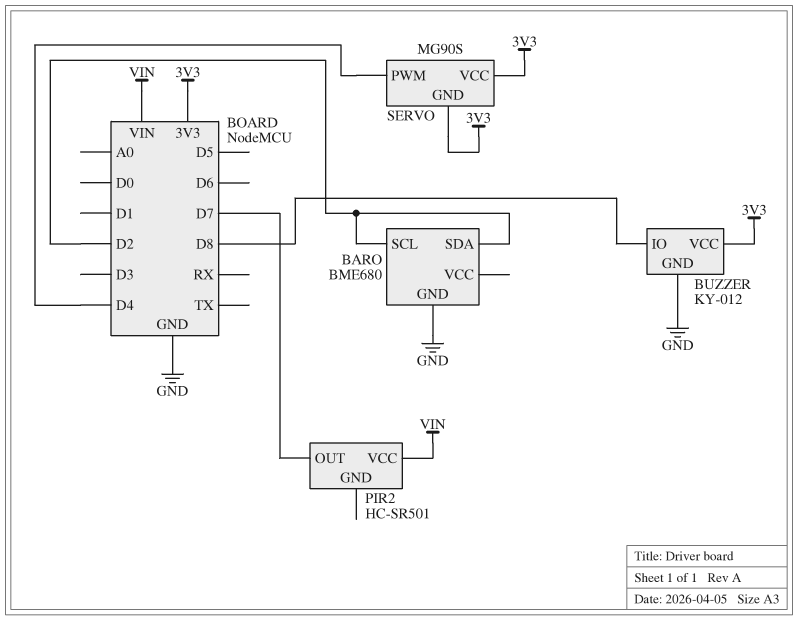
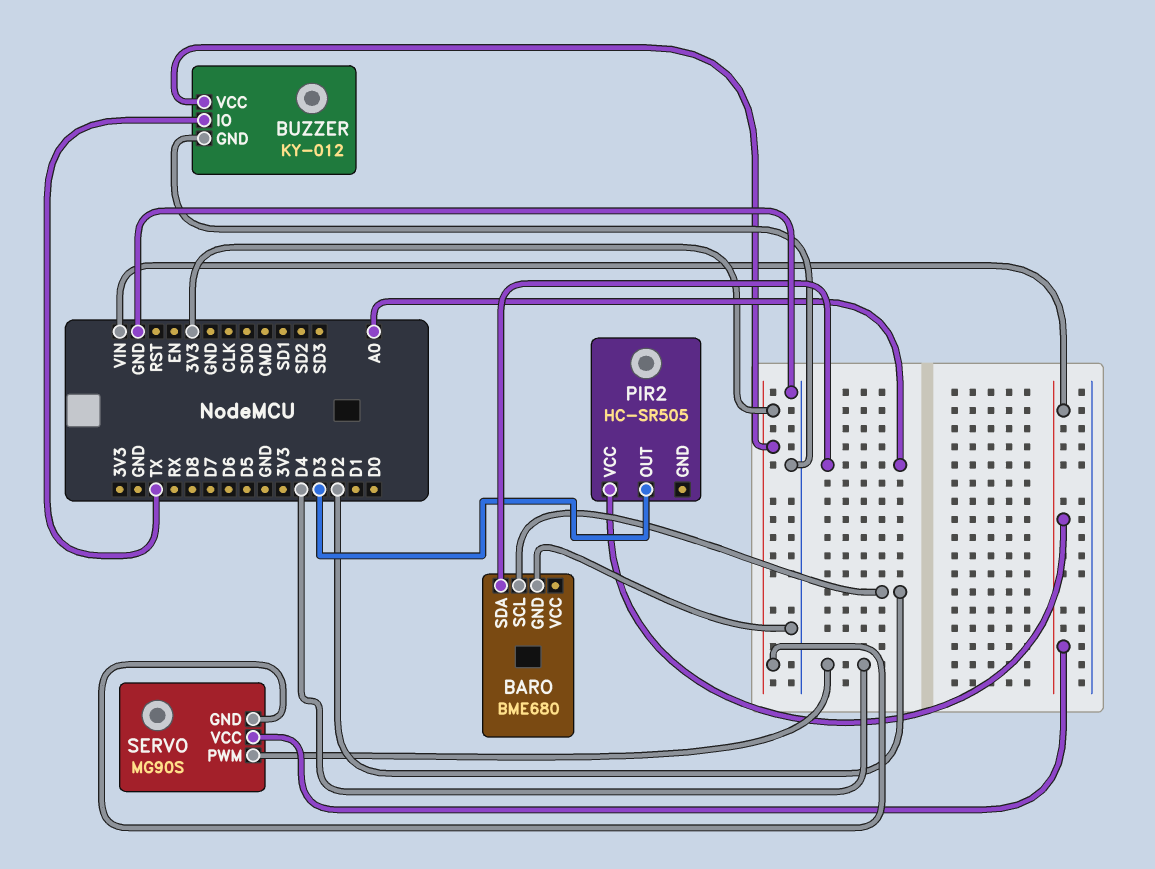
BARO pin SDA: D2 -> A0
BUZZER pin IO: D8 -> TX
PIR2: HC-SR501 -> HC-SR505
PIR2 pin OUT: D7 -> D3
SERVO pin VCC: 3V3 -> VIN

